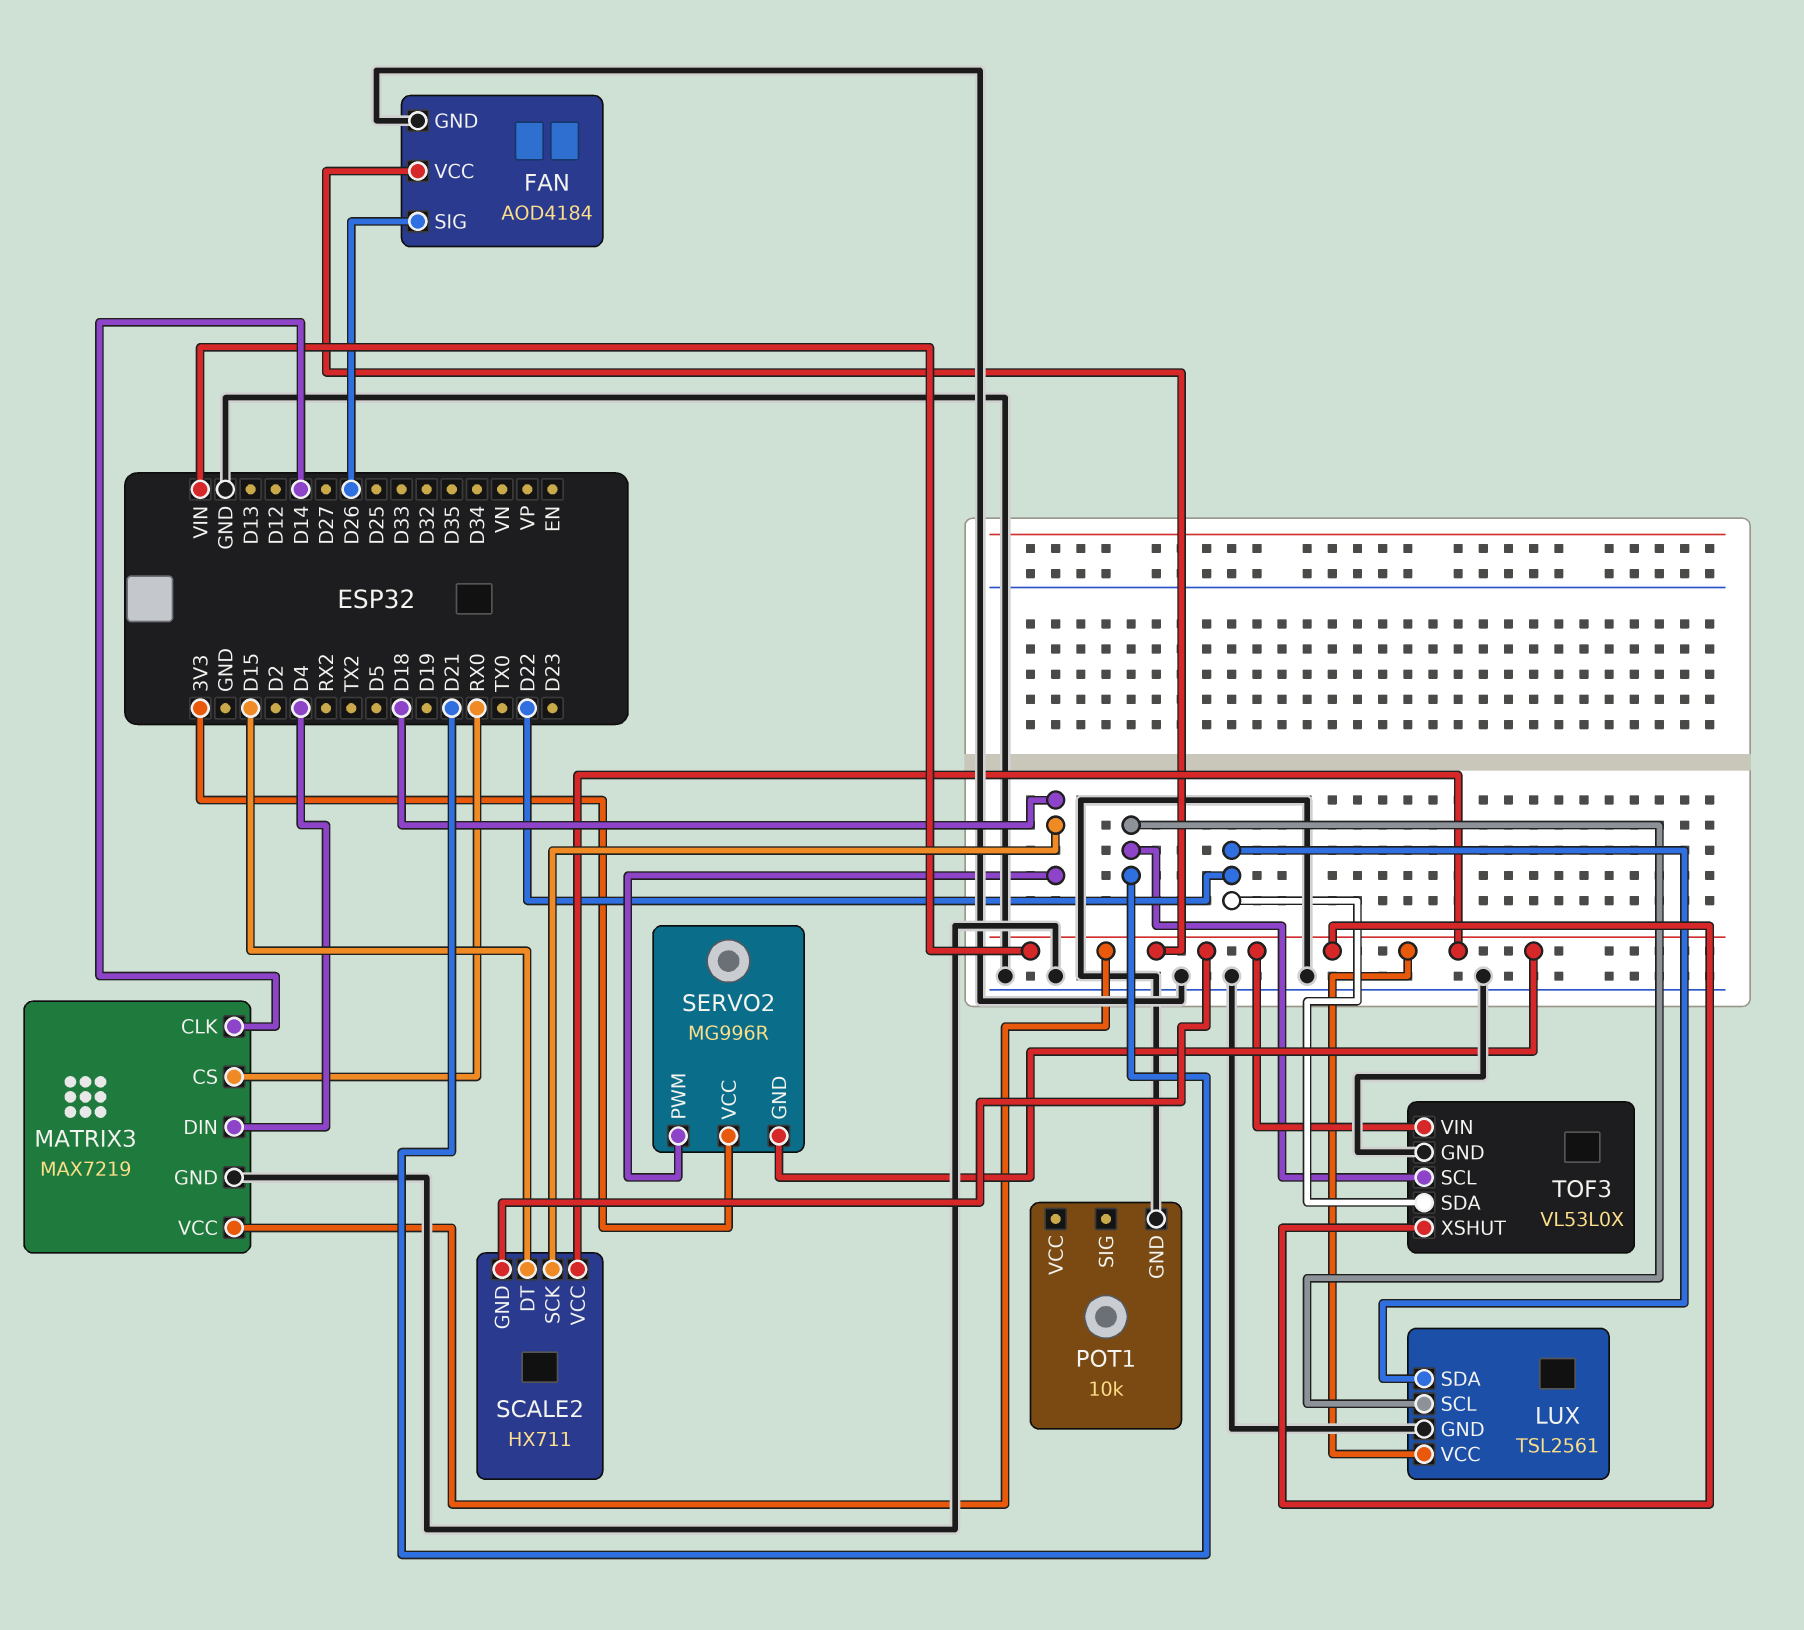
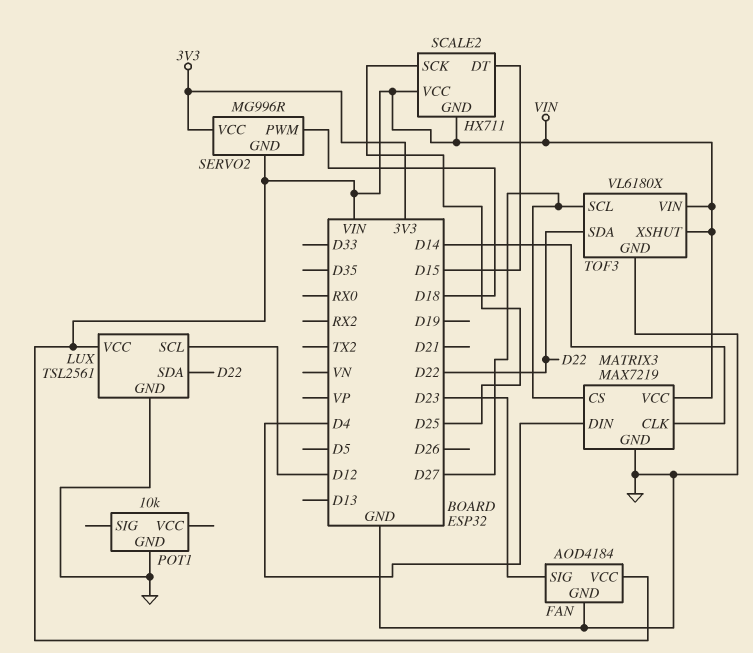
FAN pin SIG: D26 -> D23
LUX pin SCL: D21 -> D12
MATRIX3 pin CS: RX0 -> D27
SCALE2 pin SCK: D18 -> D25
TOF3: VL53L0X -> VL6180X
TOF3 pin SCL: D21 -> D27

